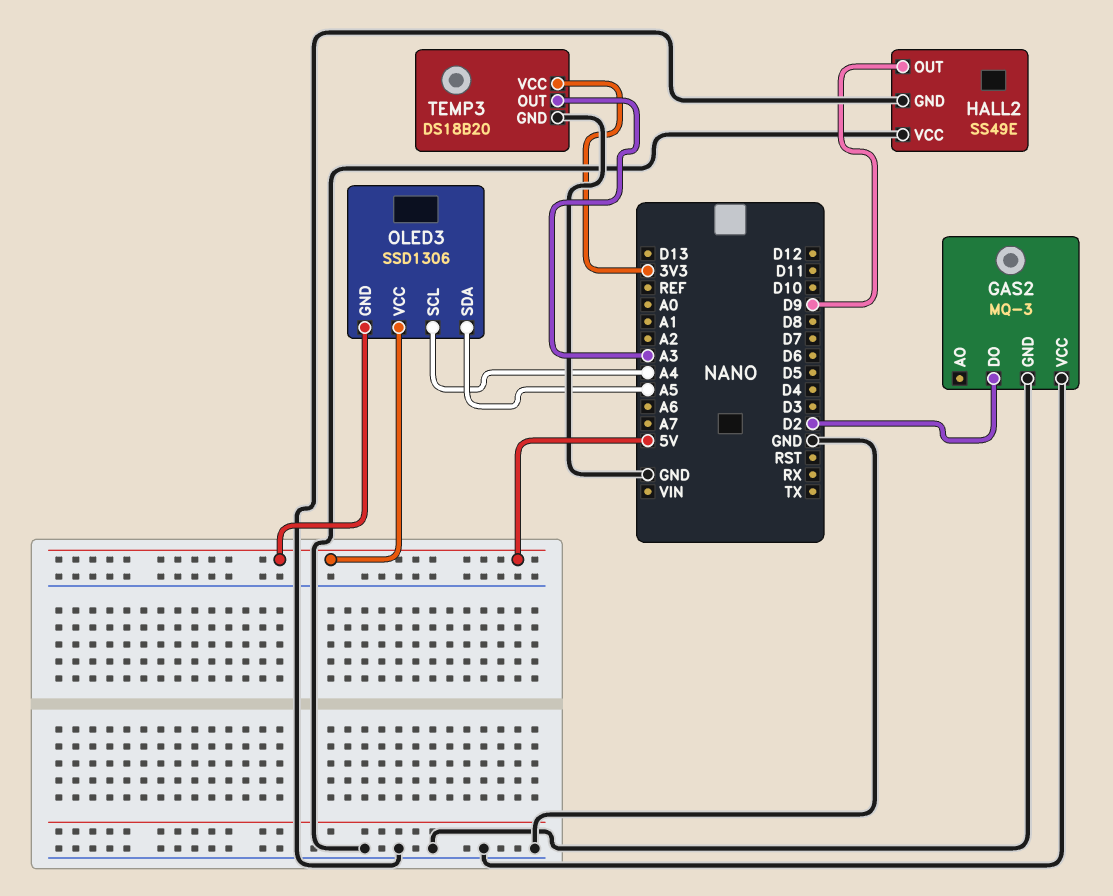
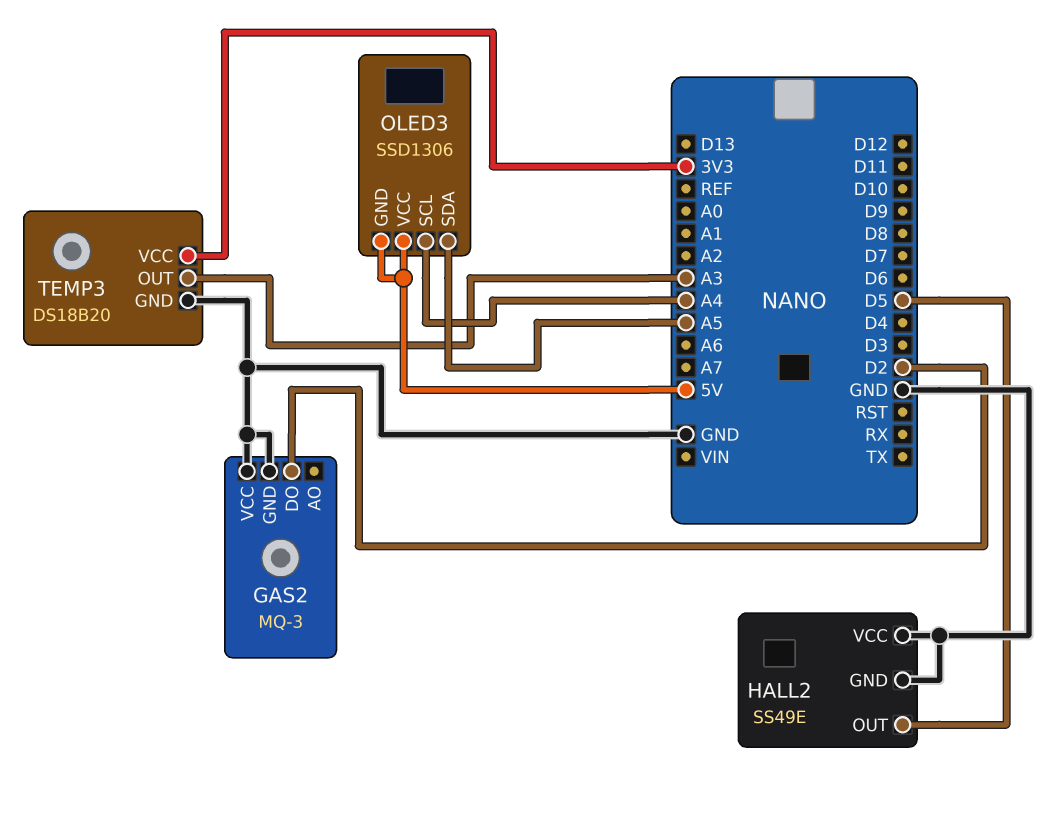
HALL2 pin OUT: D9 -> D5

